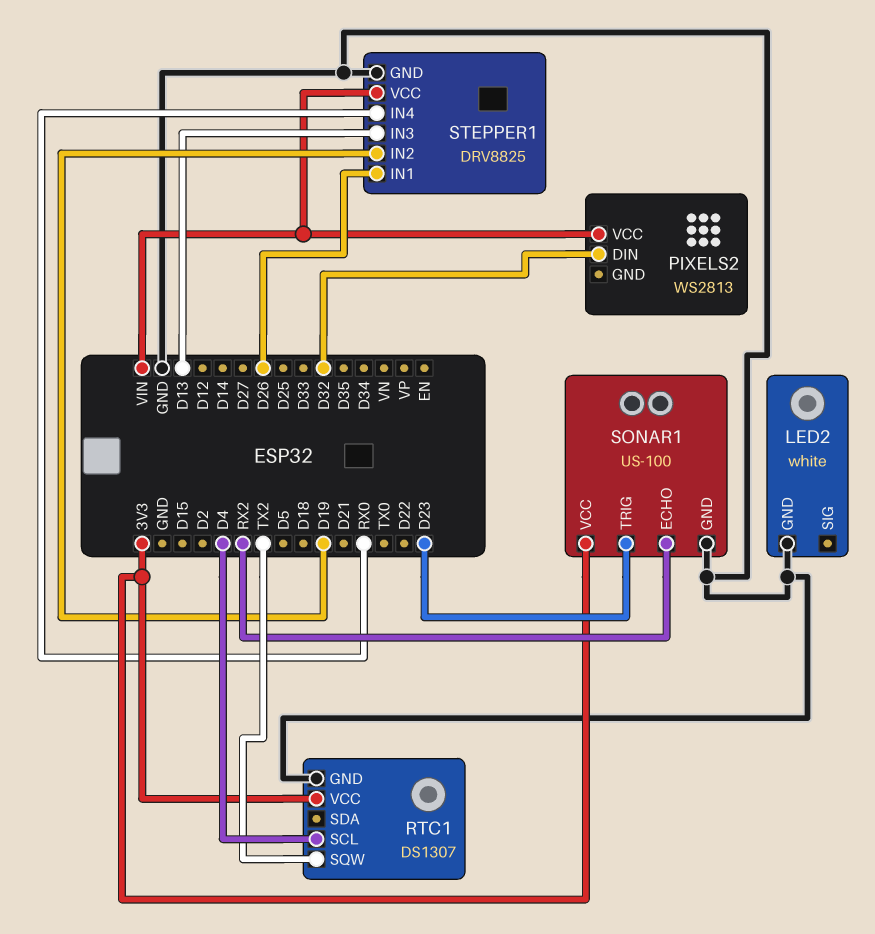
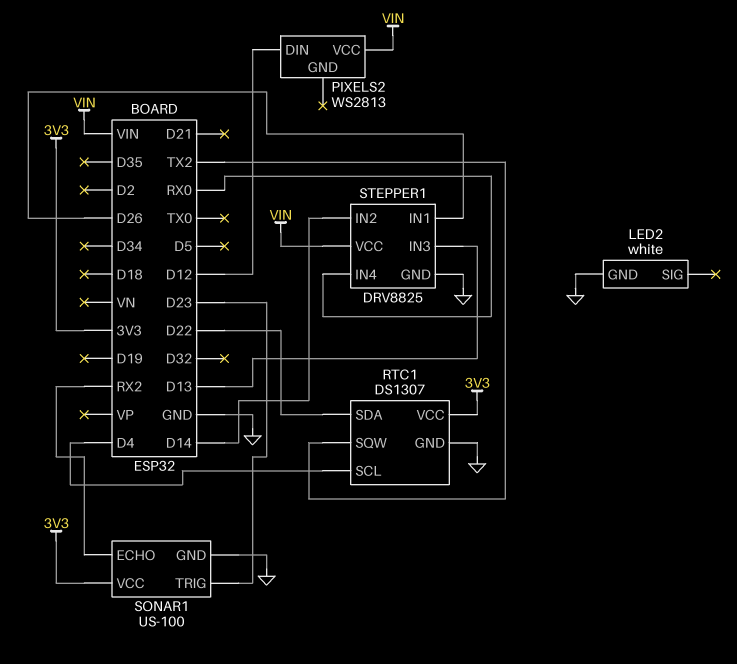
PIXELS2 pin DIN: D32 -> D12
RTC1 pin SDA: none -> D22
STEPPER1 pin IN2: D19 -> D14

